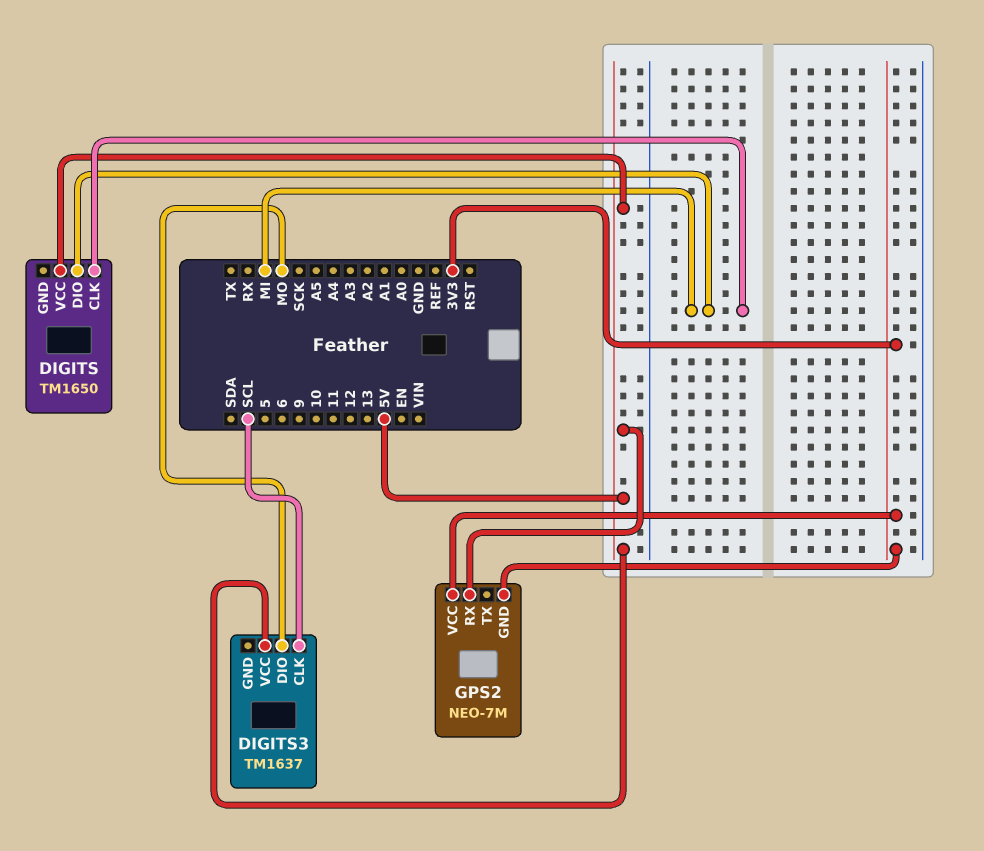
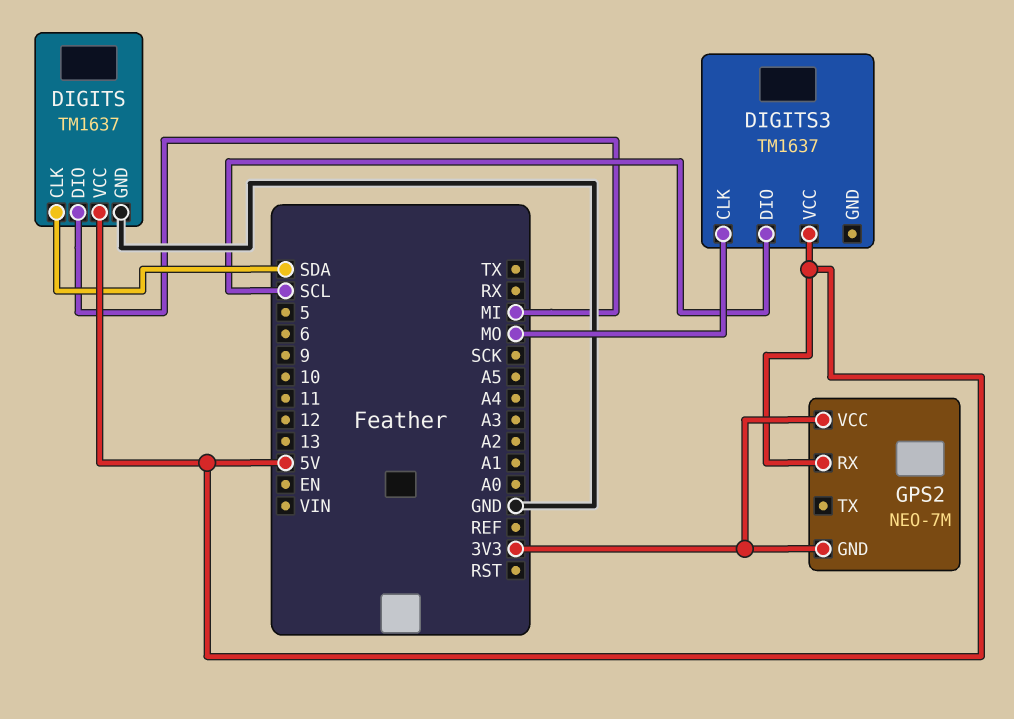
DIGITS: TM1650 -> TM1637
DIGITS pin CLK: MI -> SDA
DIGITS pin GND: none -> GND
DIGITS3 pin CLK: SCL -> MO
DIGITS3 pin DIO: MO -> SCL

